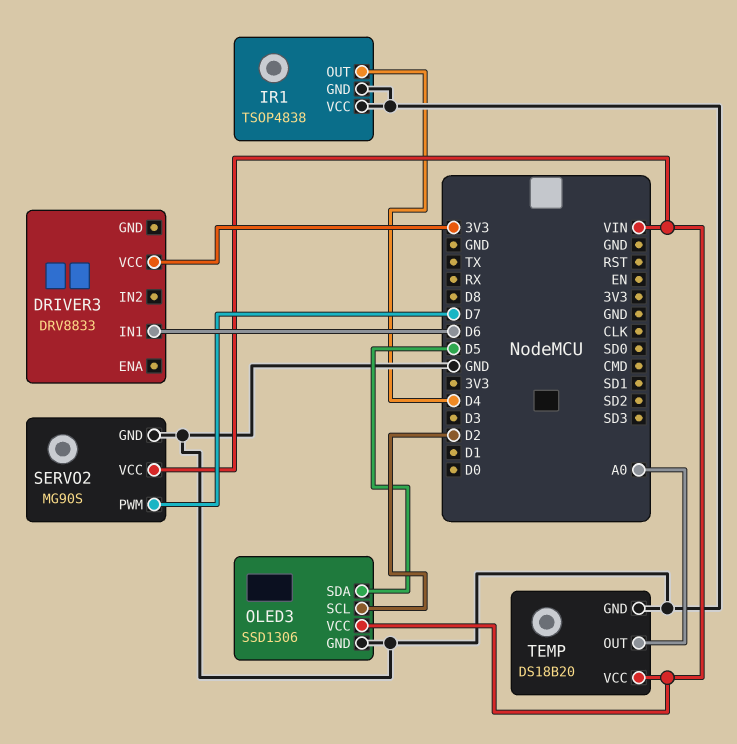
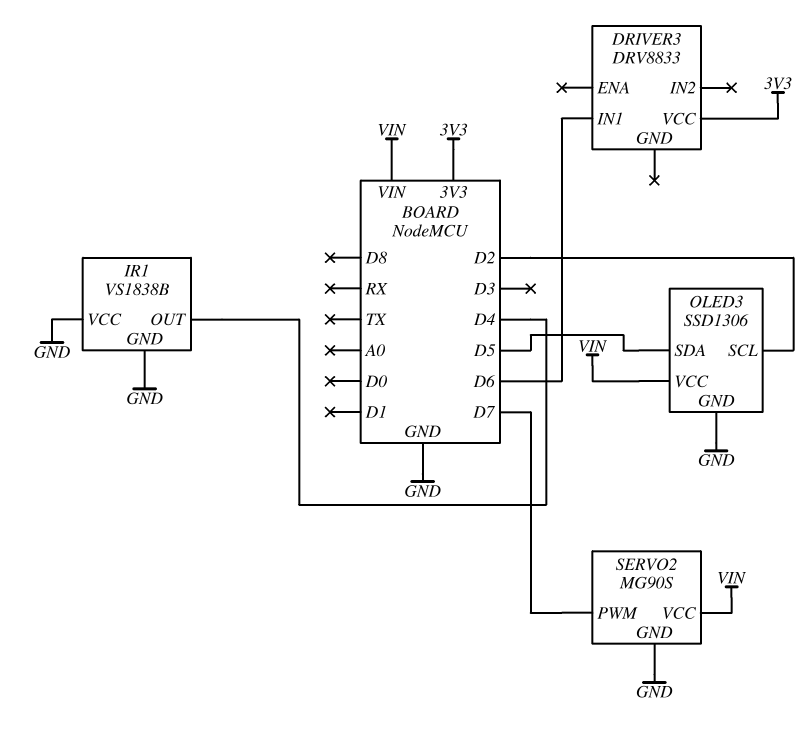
IR1: TSOP4838 -> VS1838B
TEMP: DS18B20 -> none
TEMP pin GND: GND -> none
TEMP pin OUT: A0 -> none
TEMP pin VCC: VIN -> none

